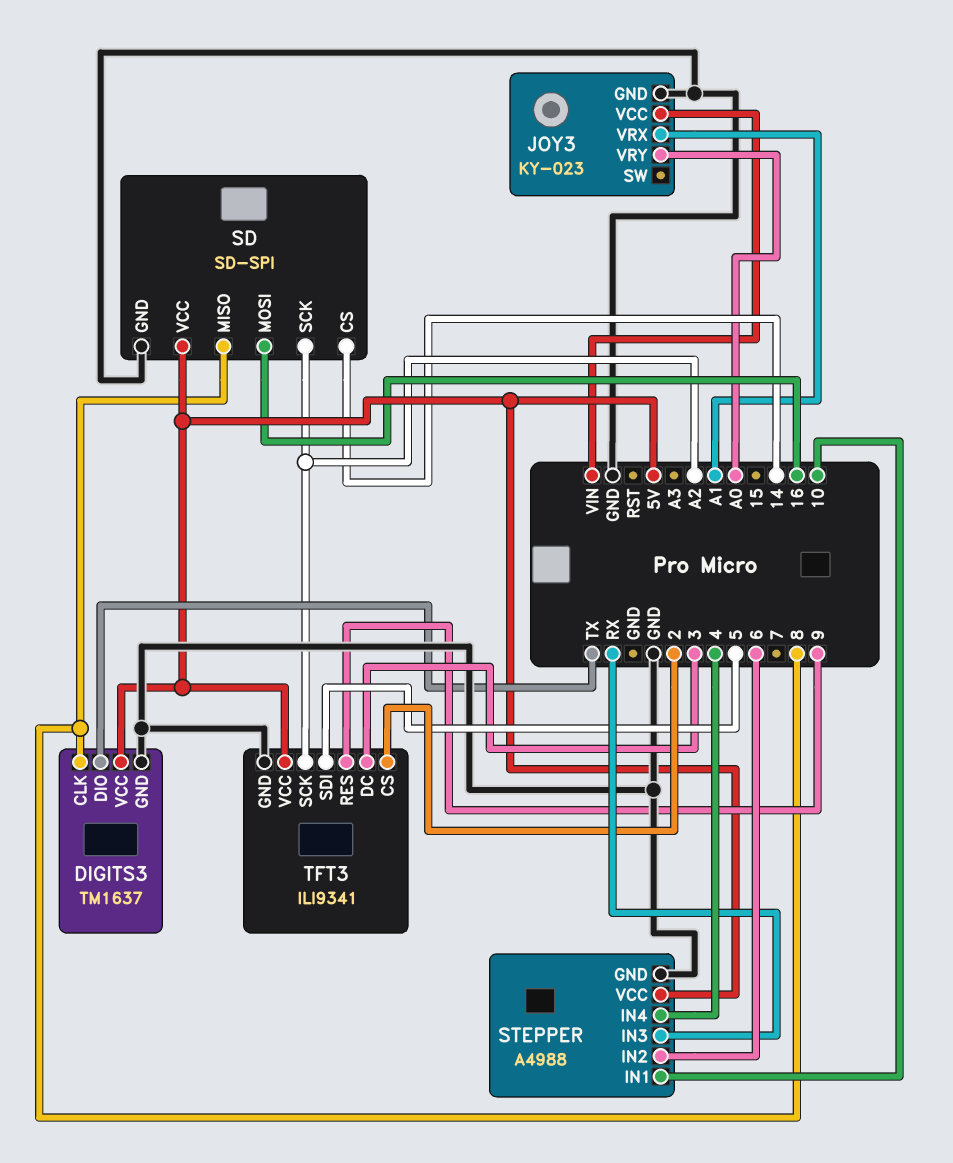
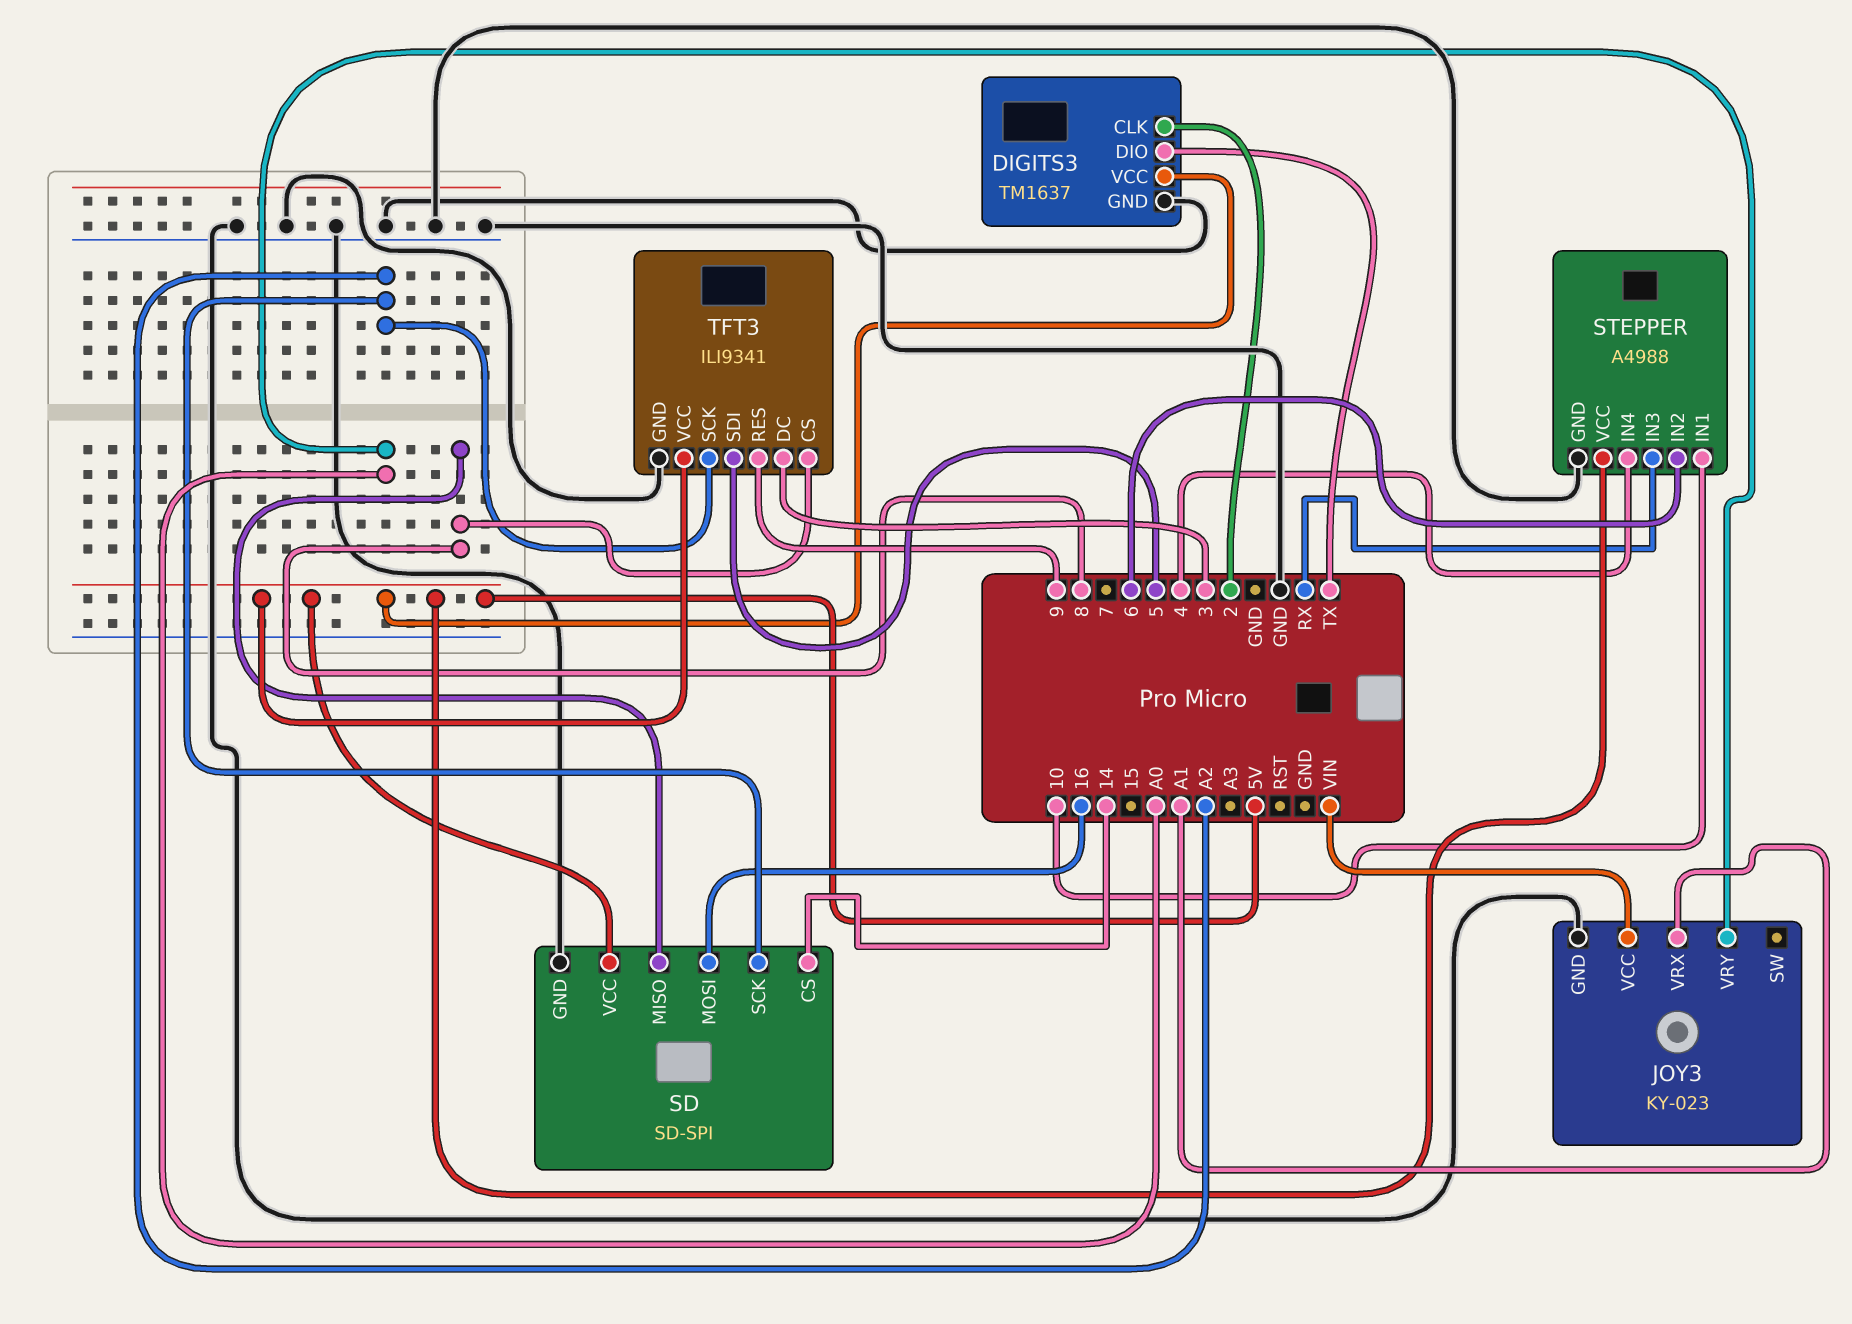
DIGITS3 pin CLK: 8 -> 2
TFT3 pin CS: 2 -> 8

